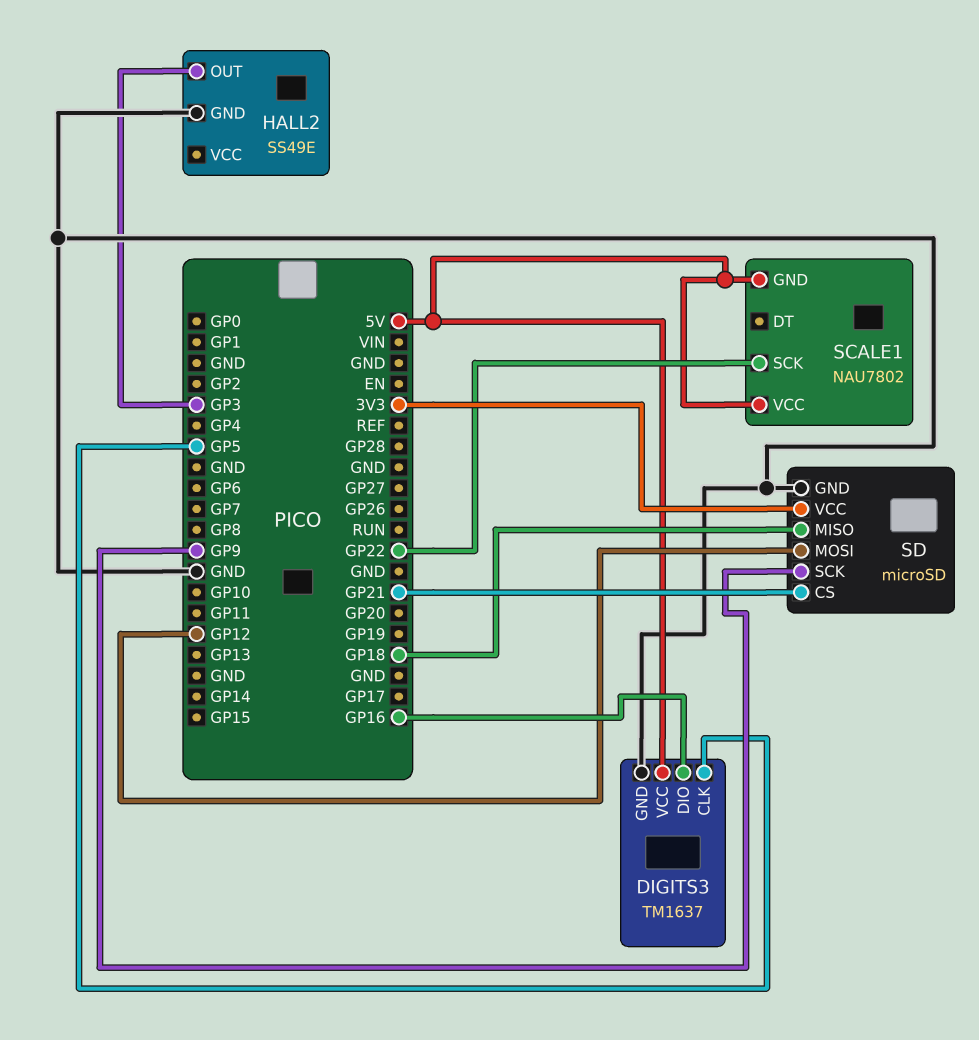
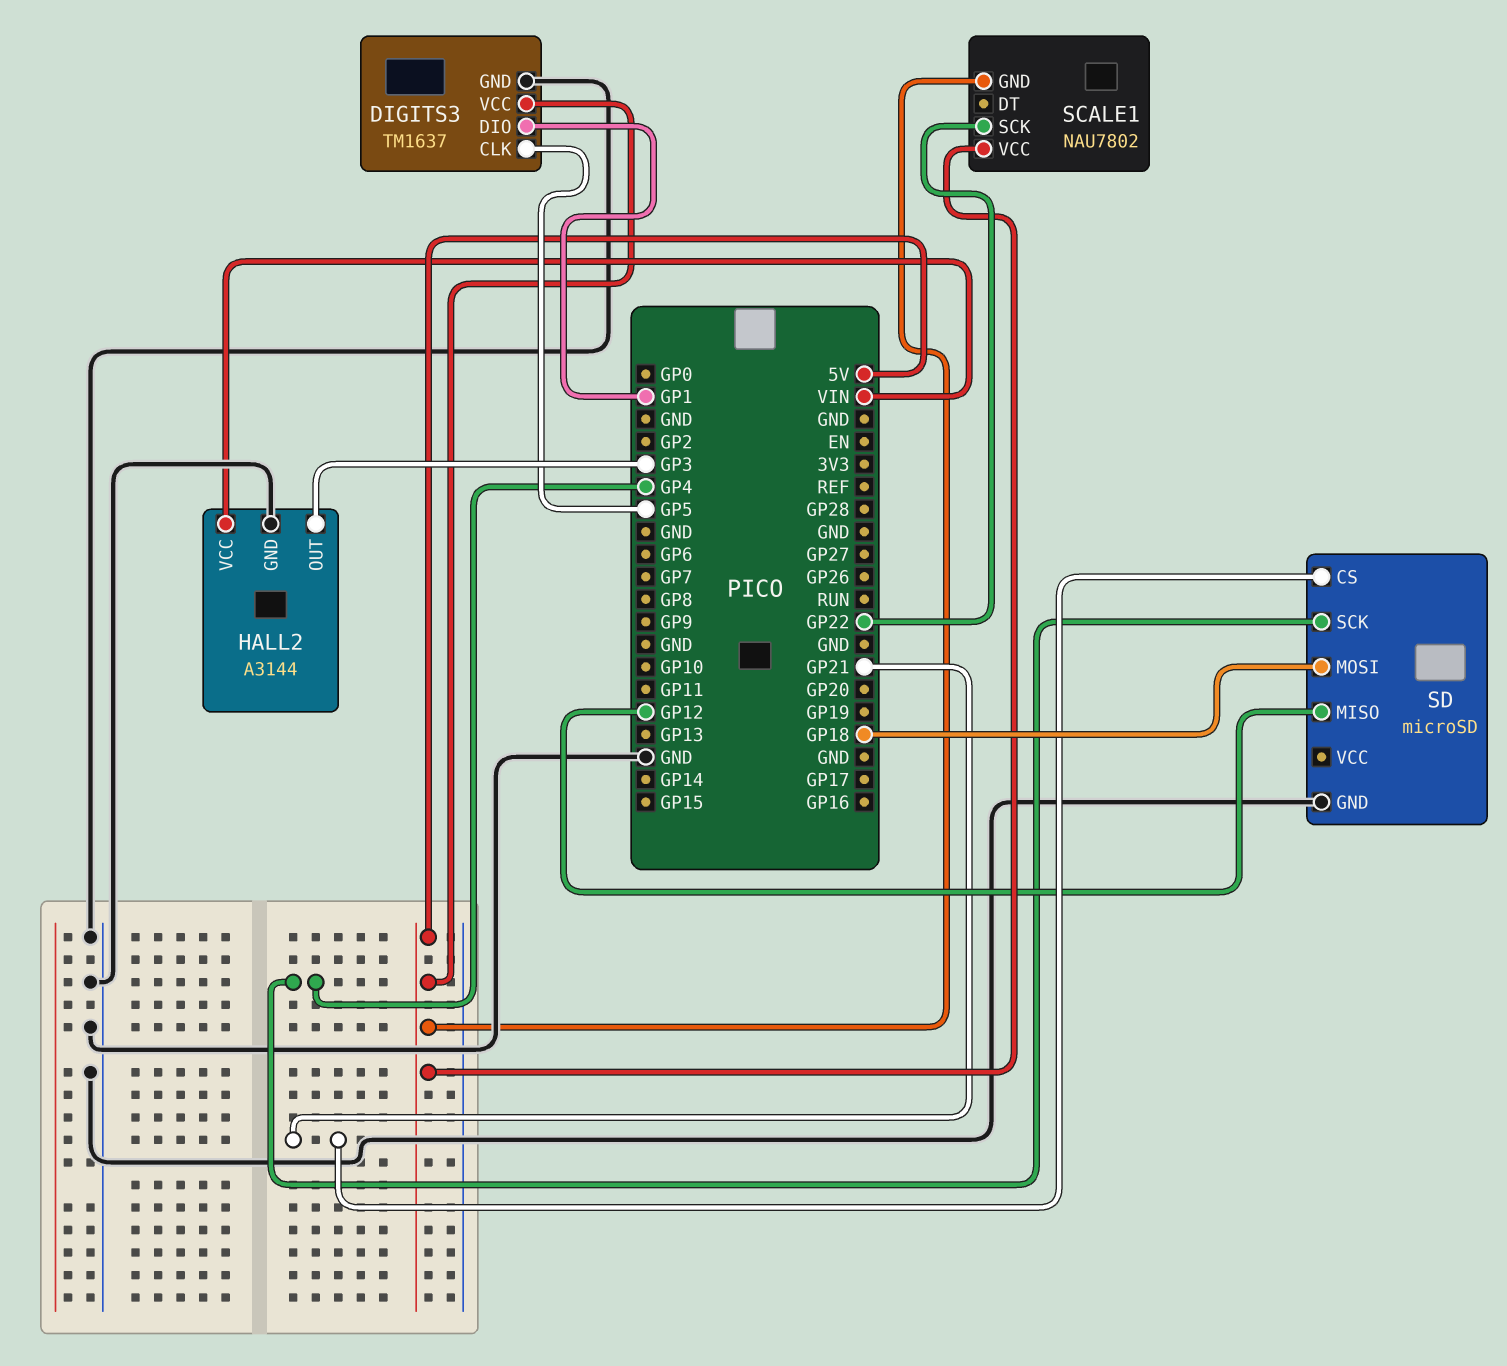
DIGITS3 pin DIO: GP16 -> GP1
HALL2: SS49E -> A3144
HALL2 pin VCC: none -> VIN
SD pin MISO: GP18 -> GP12
SD pin MOSI: GP12 -> GP18
SD pin SCK: GP9 -> GP4
SD pin VCC: 3V3 -> none

